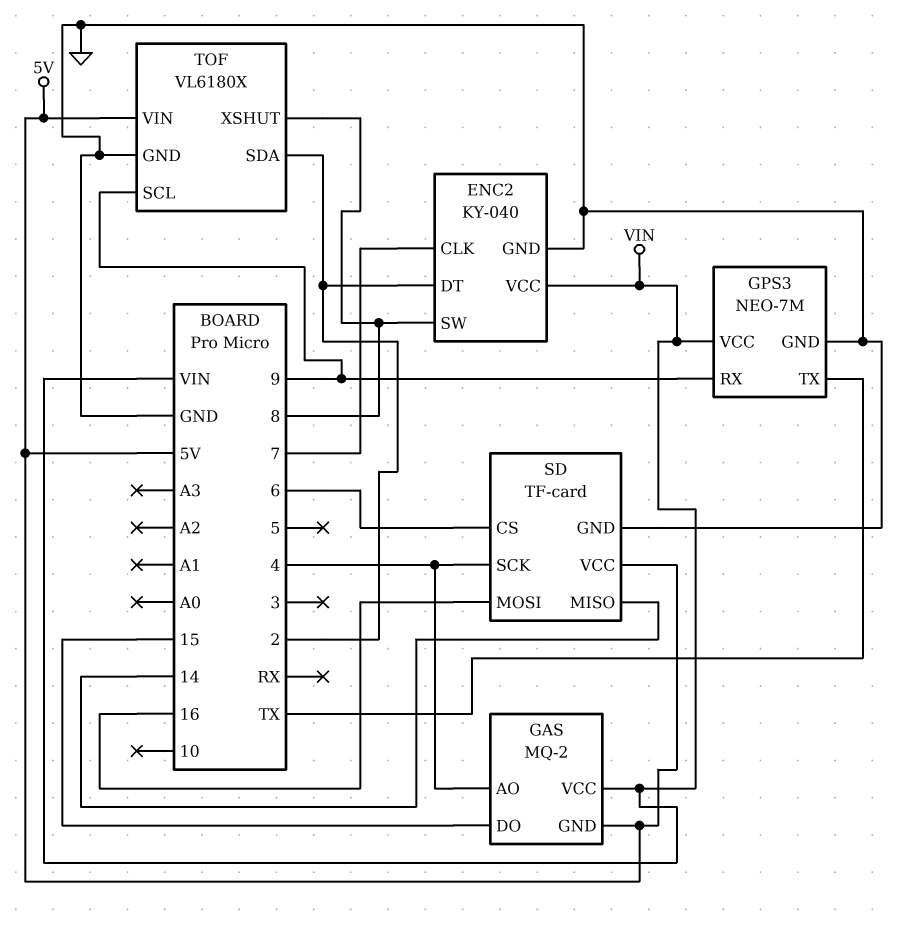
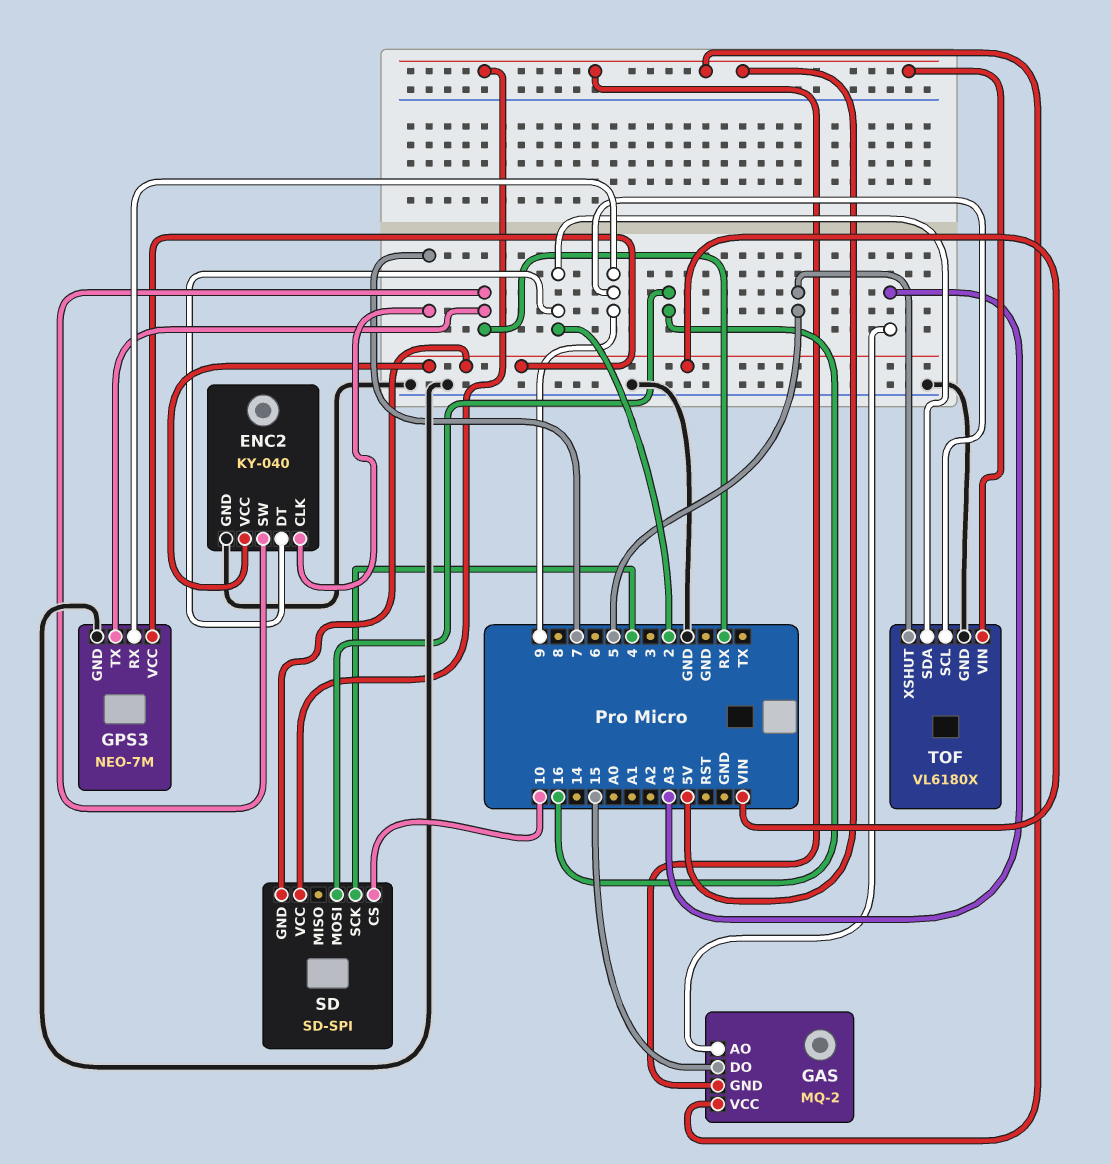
ENC2 pin SW: 8 -> RX
GAS pin AO: 4 -> A3
GAS pin VCC: VIN -> 5V
GPS3 pin TX: TX -> RX
SD: TF-card -> SD-SPI
SD pin CS: 6 -> 10
SD pin GND: GND -> VIN
SD pin MISO: 14 -> none
TOF pin XSHUT: 8 -> 5

